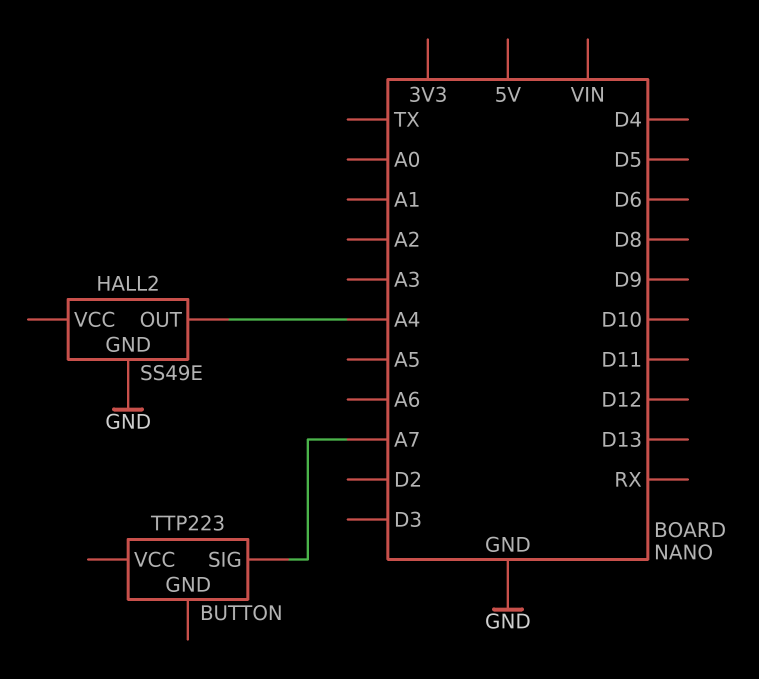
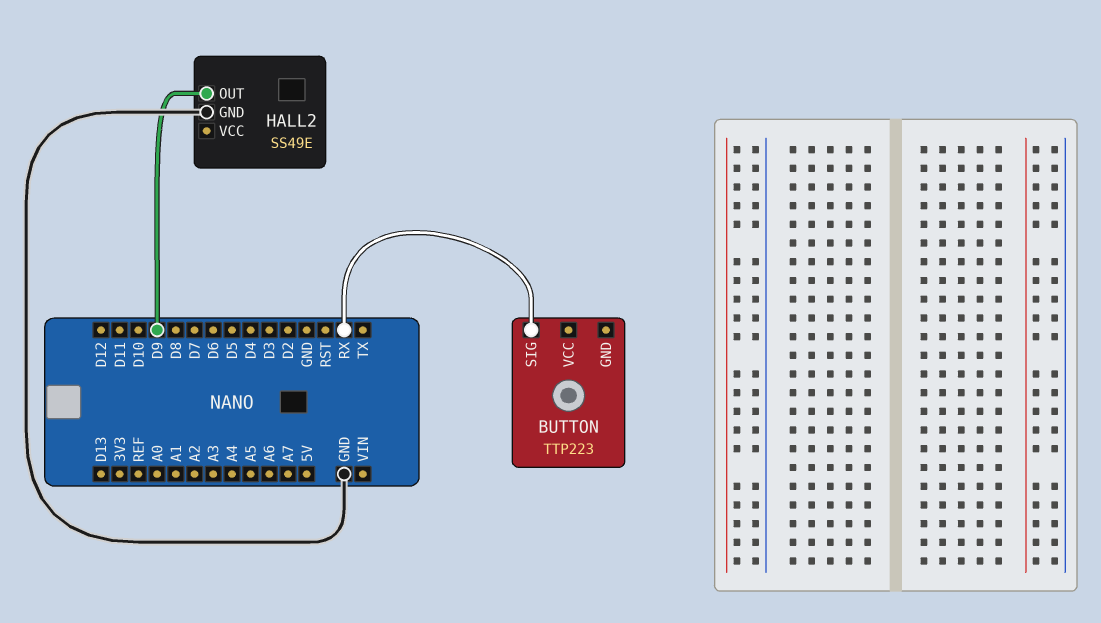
BUTTON pin SIG: A7 -> RX
HALL2 pin OUT: A4 -> D9

